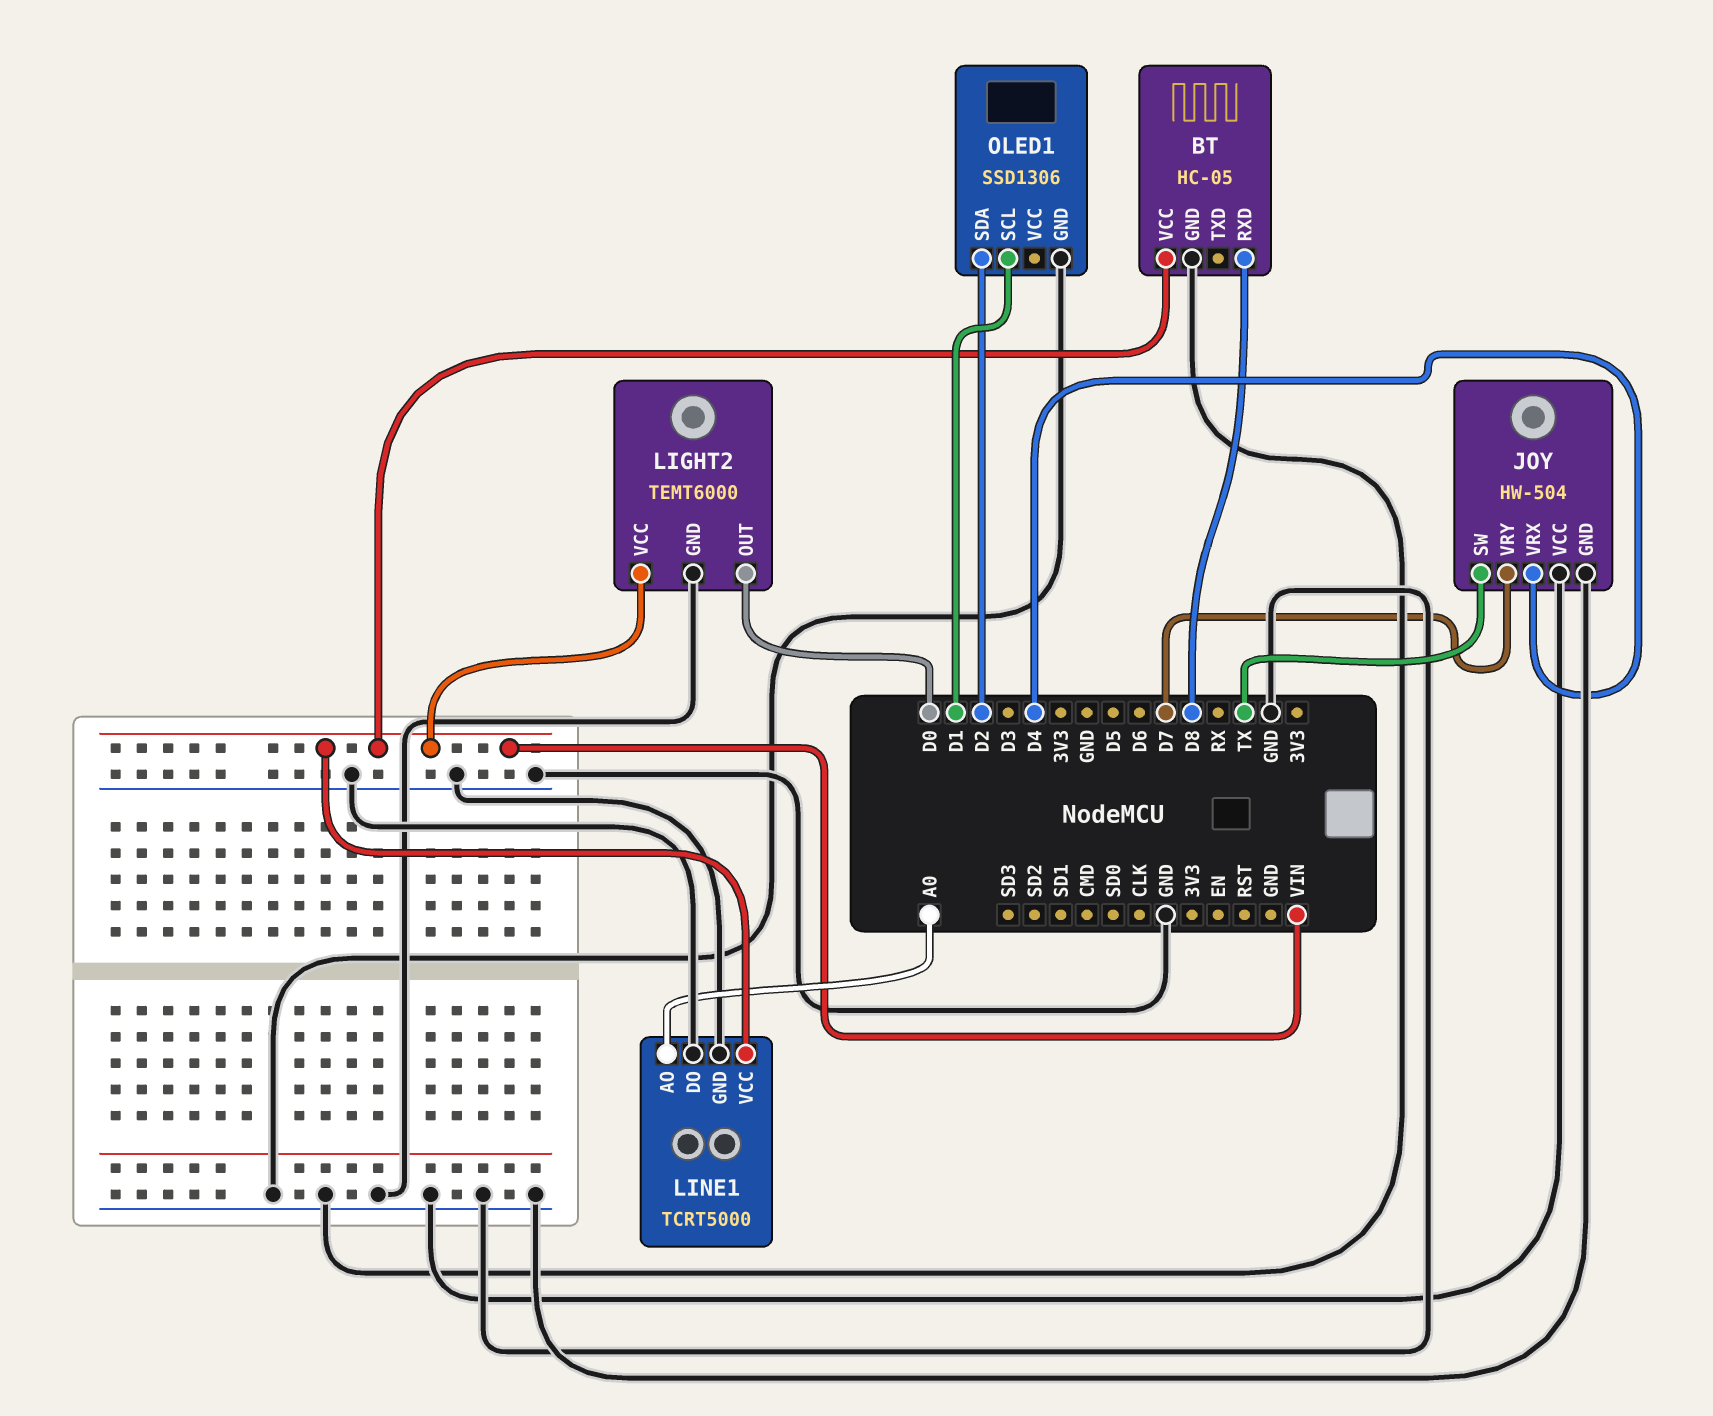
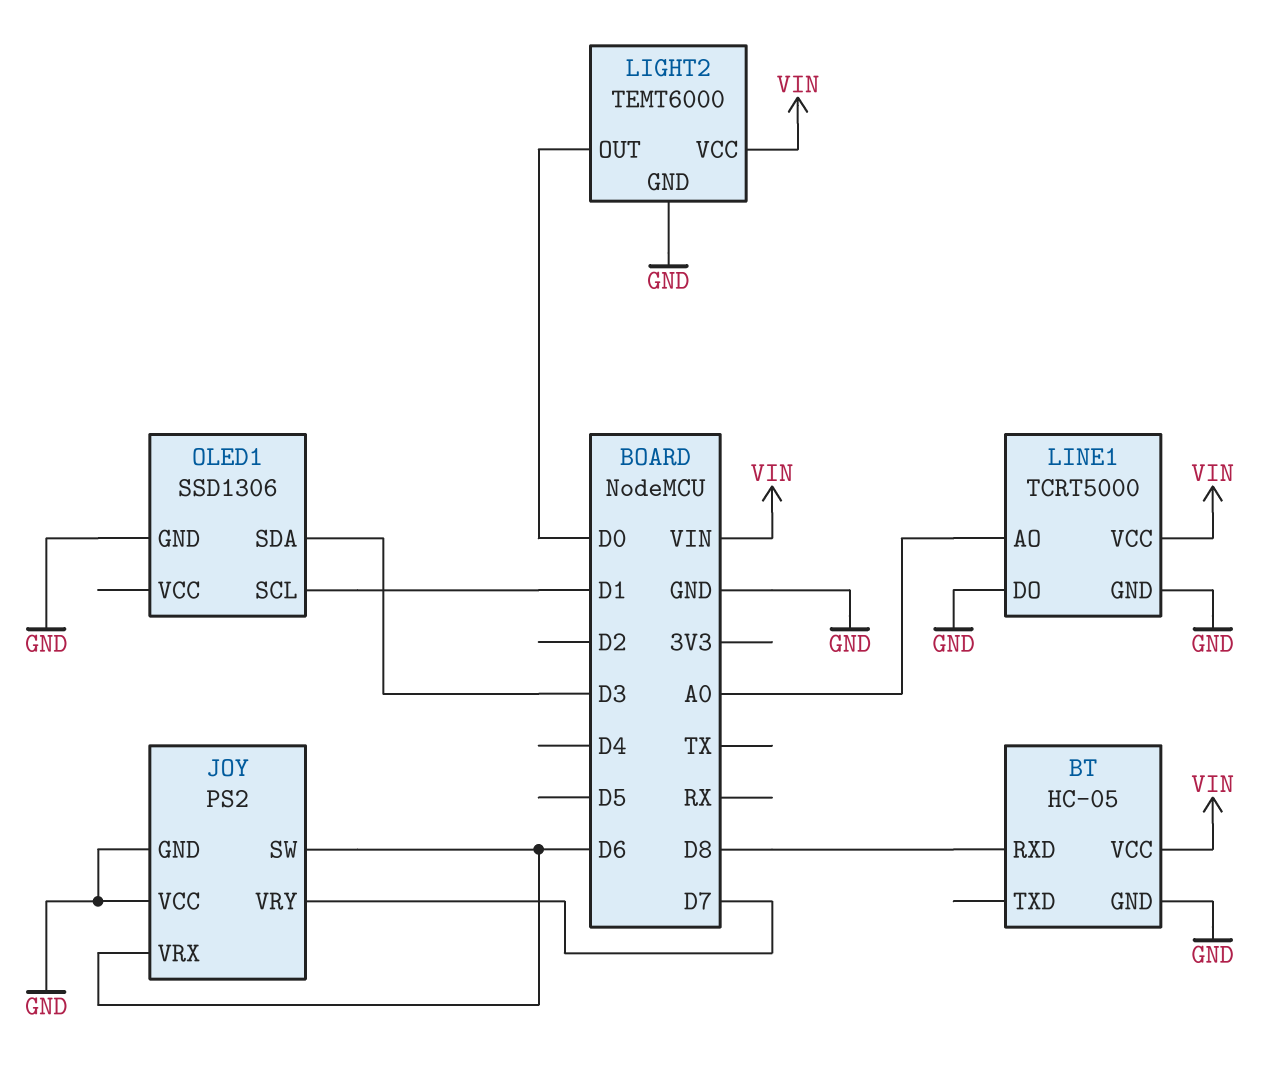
JOY: HW-504 -> PS2
JOY pin SW: TX -> D6
JOY pin VRX: D4 -> D6
OLED1 pin SDA: D2 -> D3

